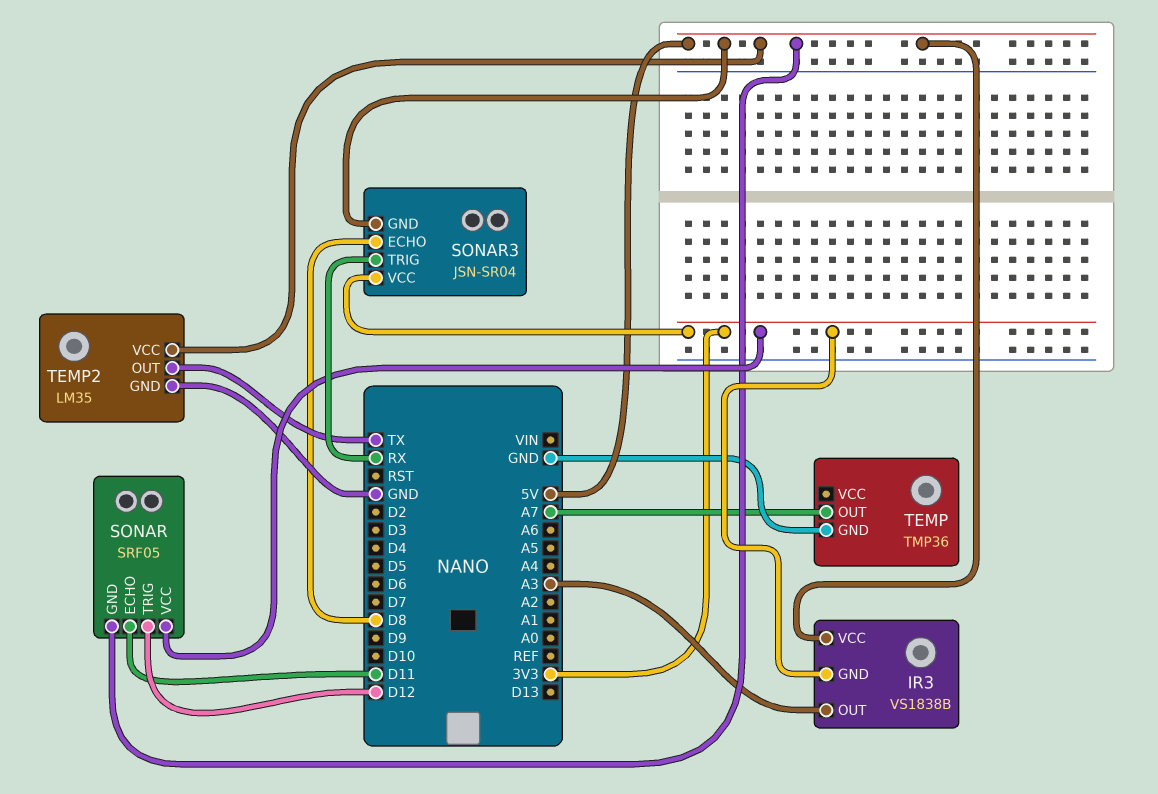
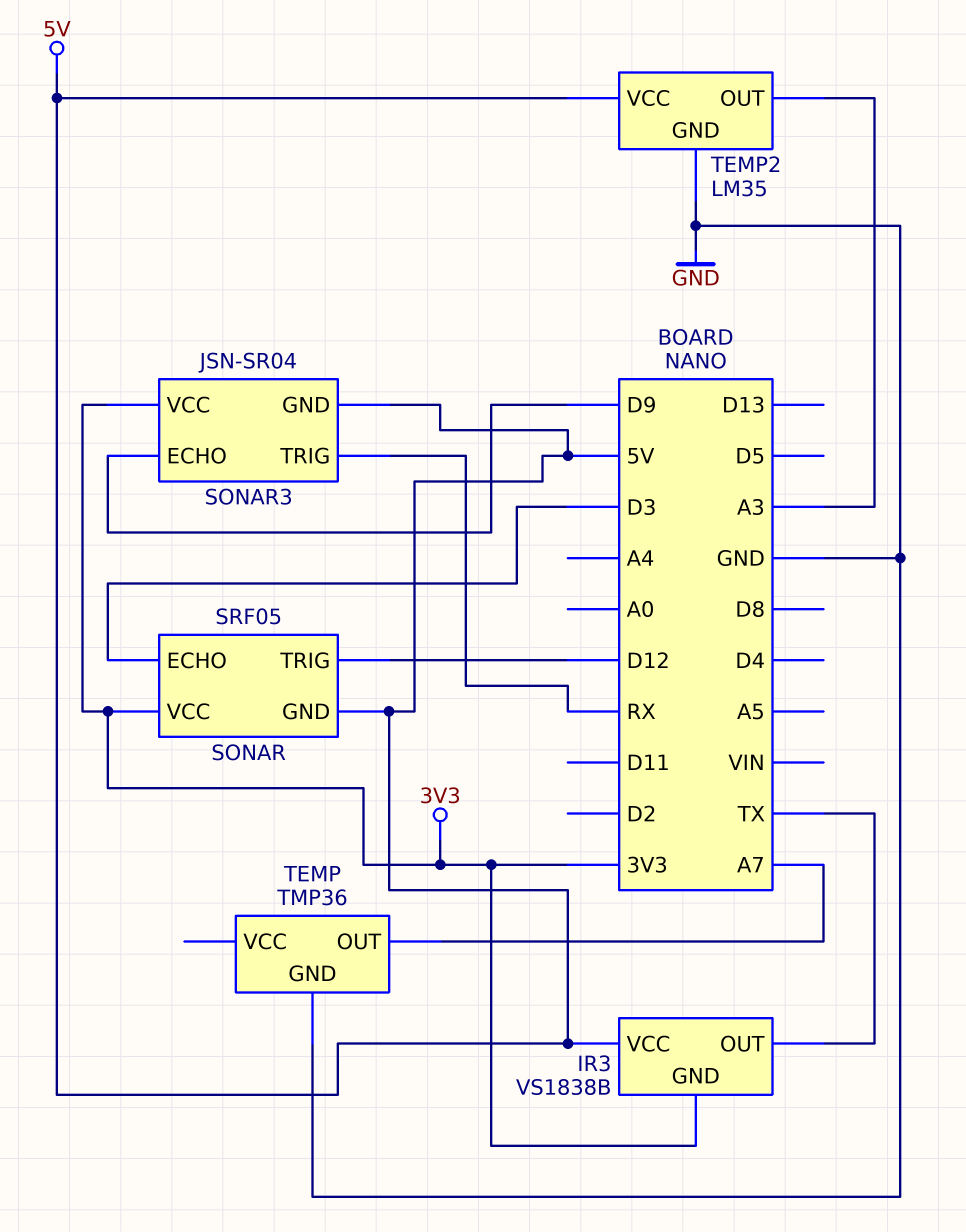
IR3 pin OUT: A3 -> TX
SONAR pin ECHO: D11 -> D3
SONAR3 pin ECHO: D8 -> D9
TEMP2 pin OUT: TX -> A3

